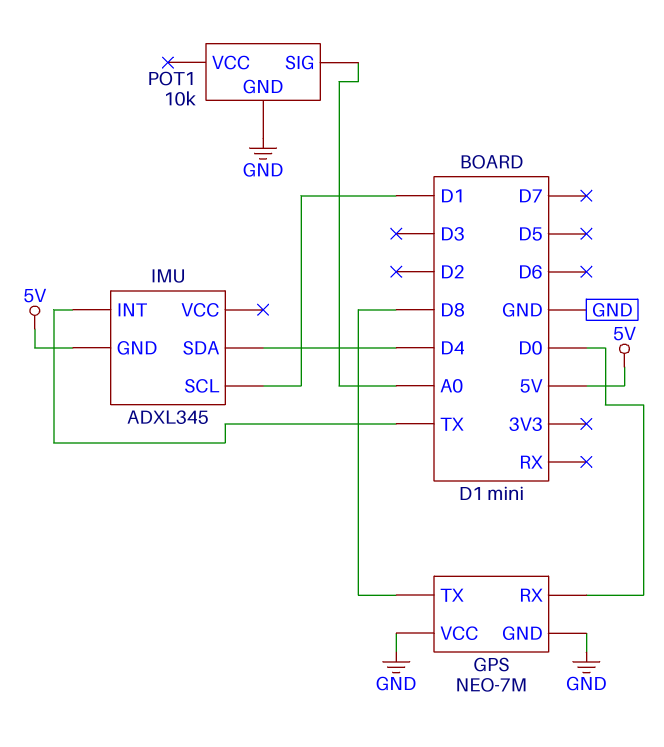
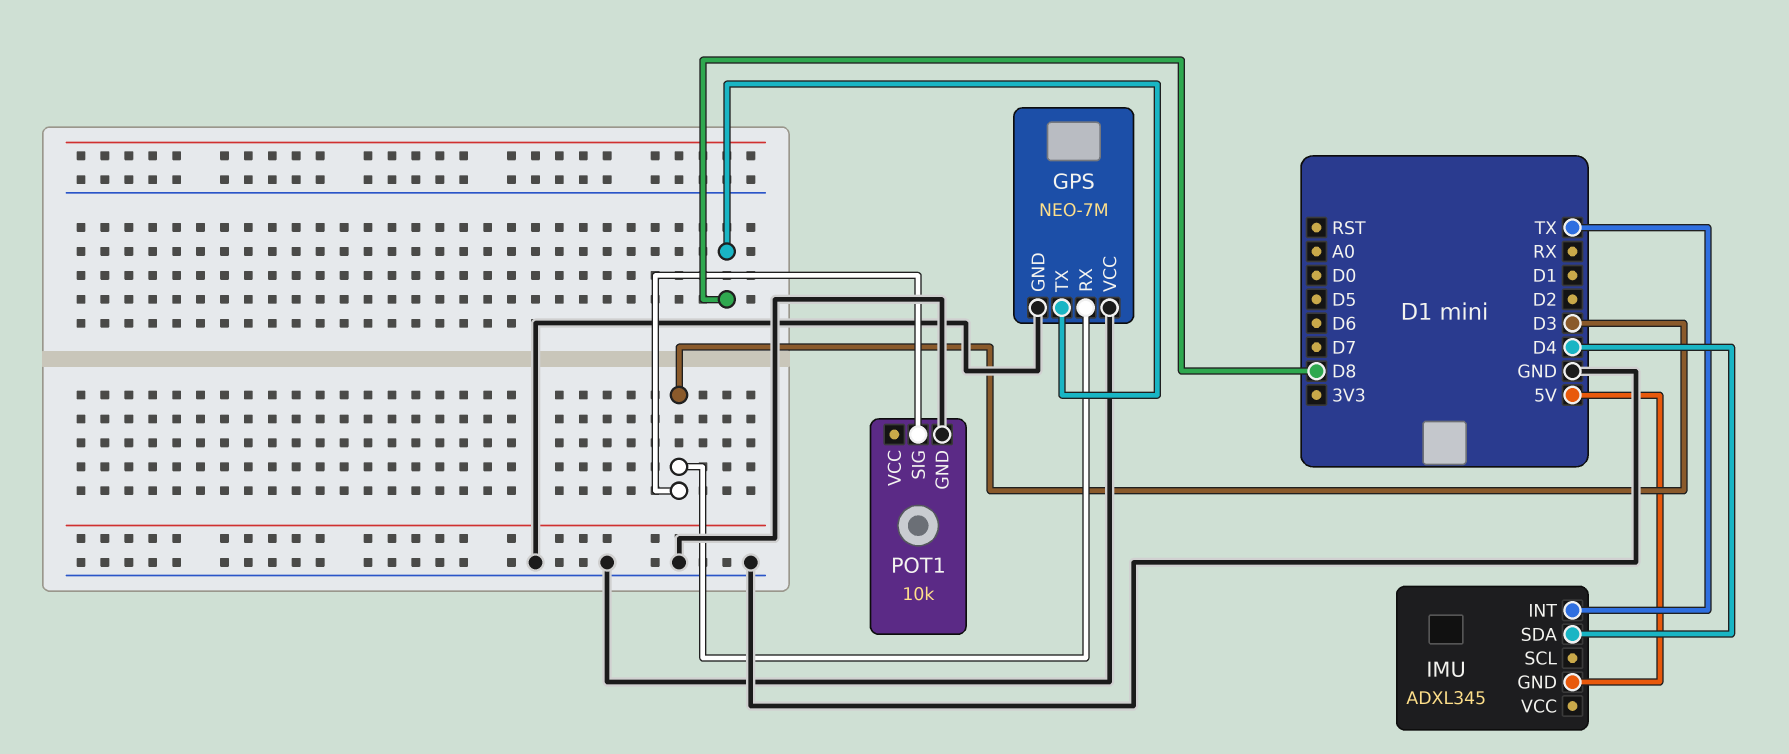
GPS pin RX: D0 -> D3
IMU pin SCL: D1 -> none
POT1 pin SIG: A0 -> D3

